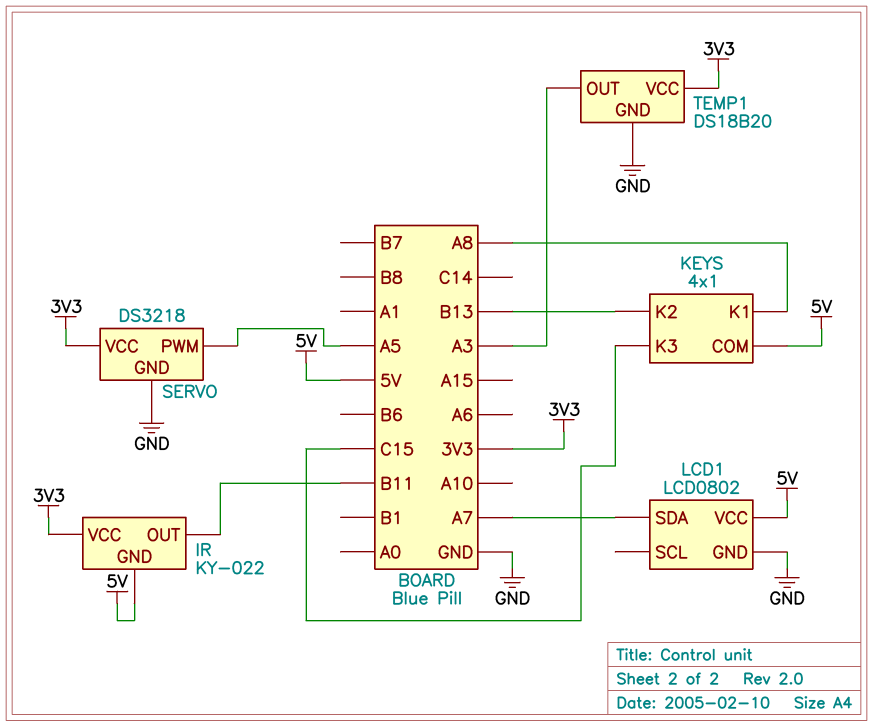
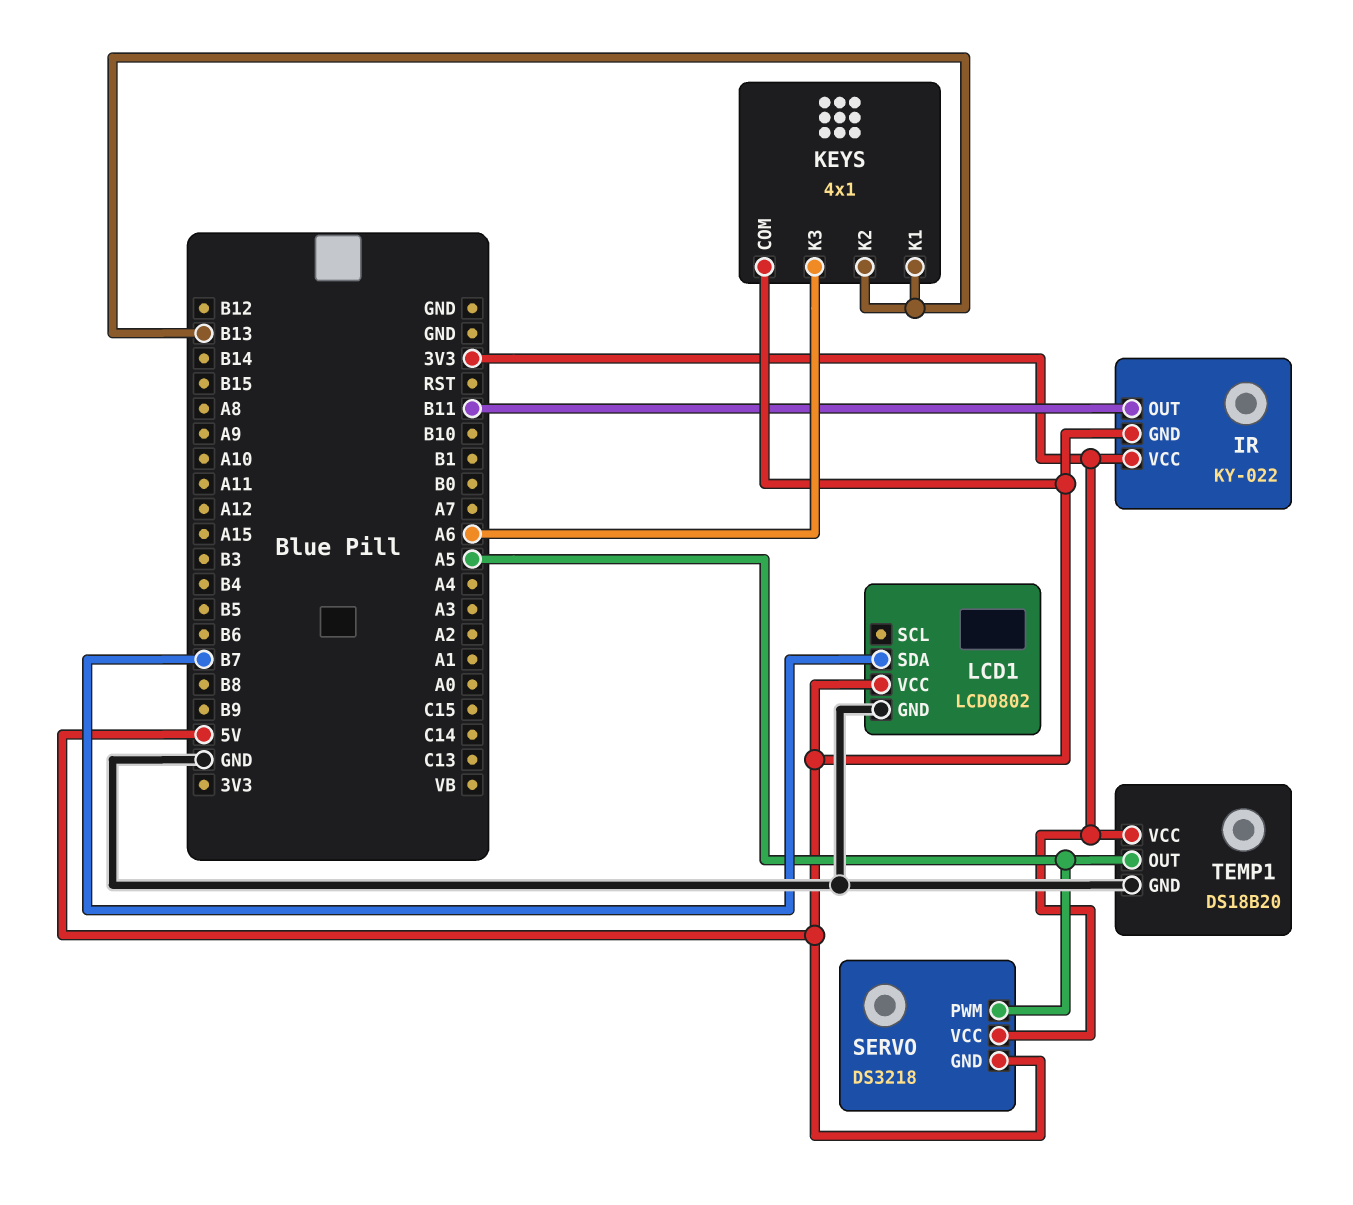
KEYS pin K1: A8 -> B13
KEYS pin K3: C15 -> A6
LCD1 pin SDA: A7 -> B7
SERVO pin GND: GND -> 5V
TEMP1 pin OUT: A3 -> A5

